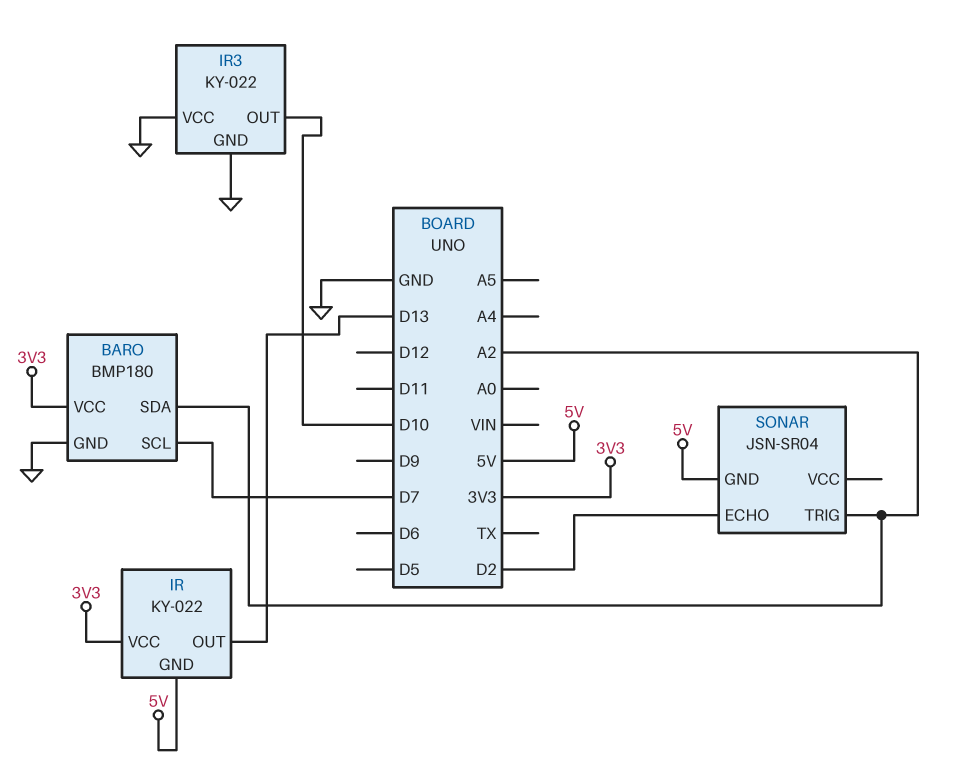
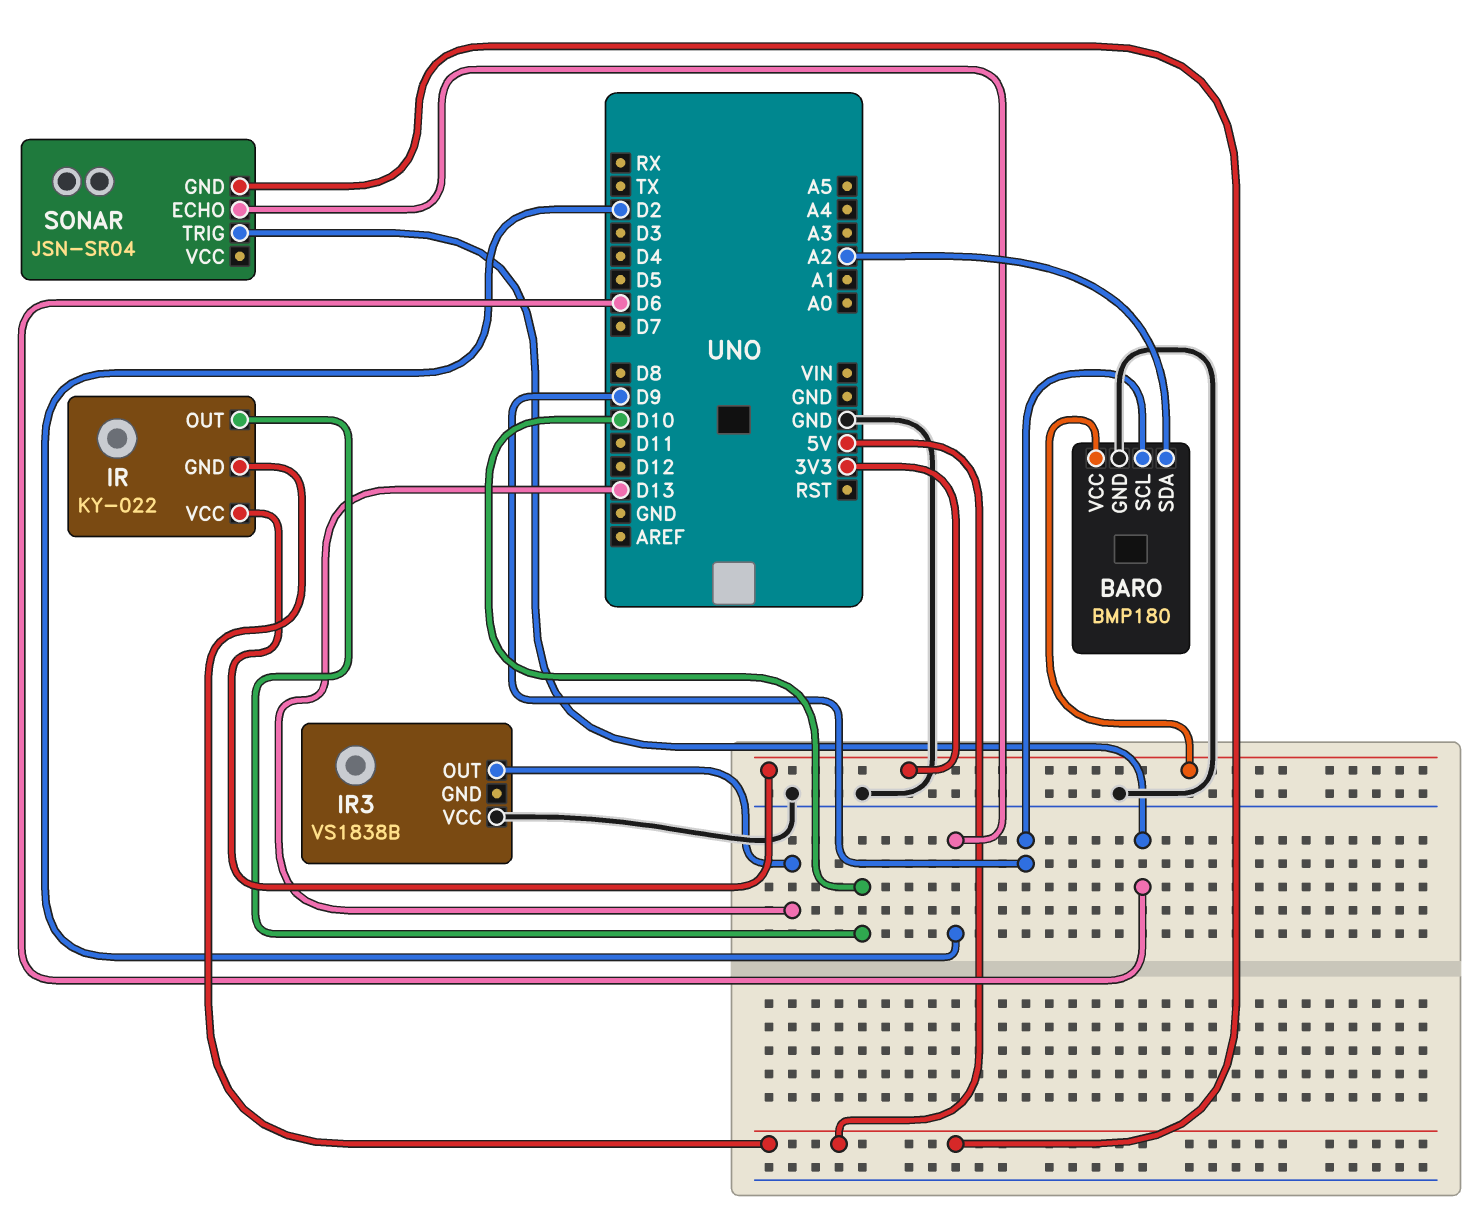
BARO pin SCL: D7 -> D9
IR pin OUT: D13 -> D10
IR3: KY-022 -> VS1838B
IR3 pin GND: GND -> none
IR3 pin OUT: D10 -> D13
SONAR pin TRIG: A2 -> D6

